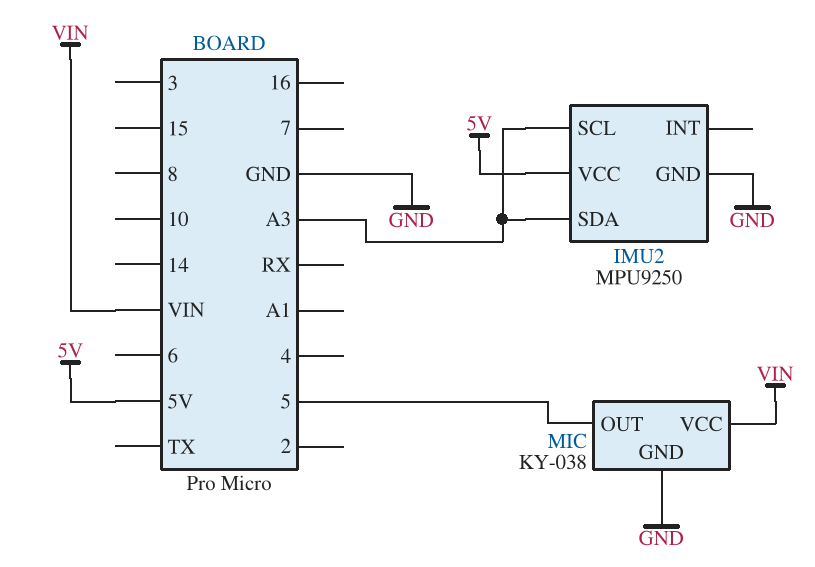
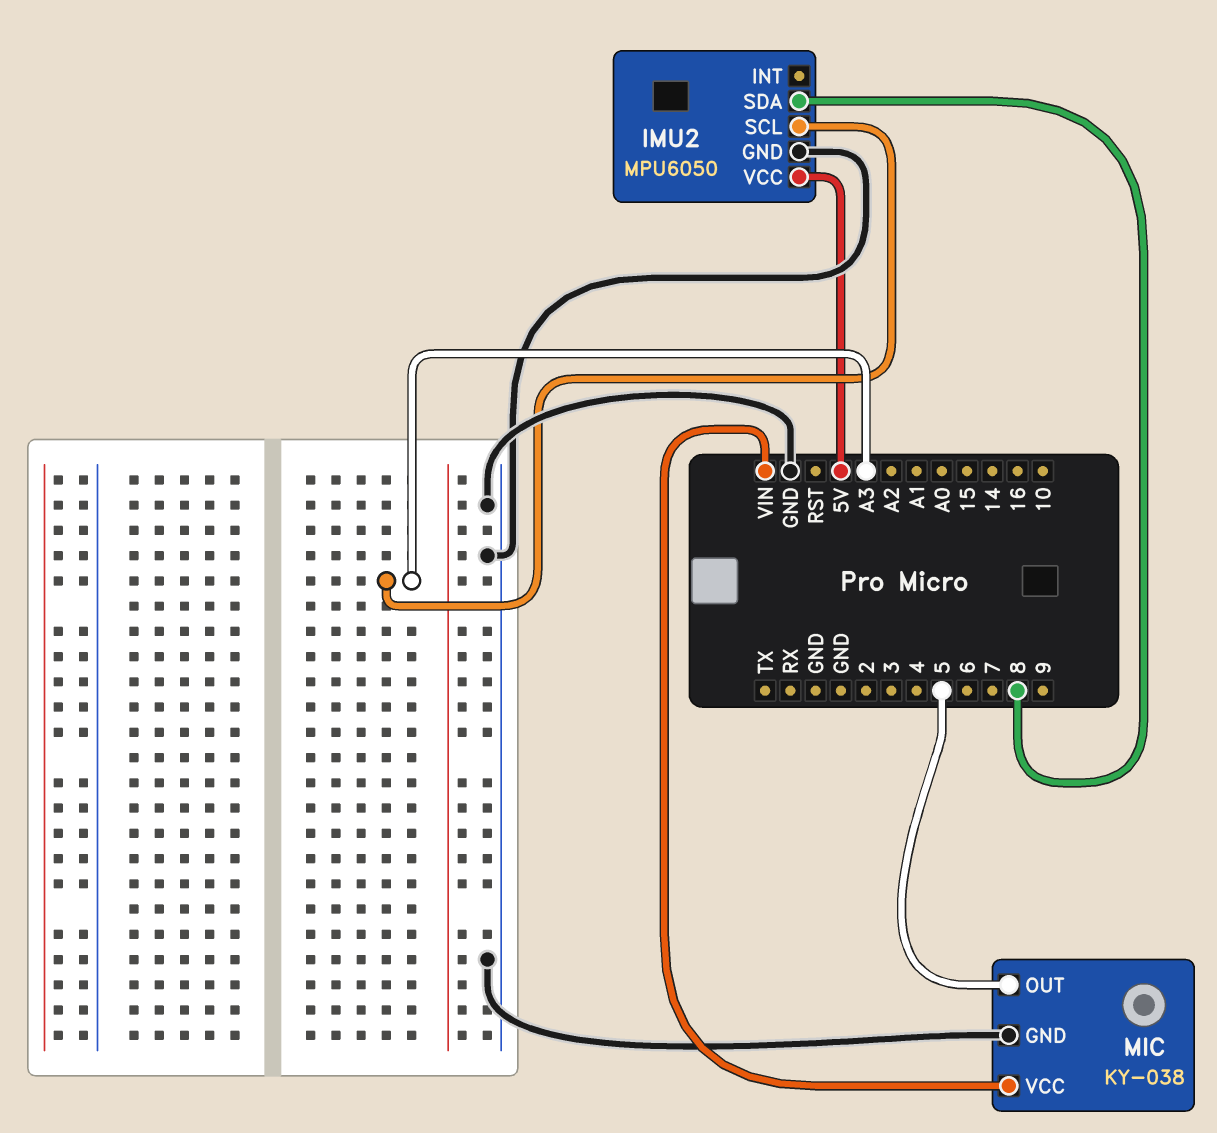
IMU2: MPU9250 -> MPU6050
IMU2 pin SDA: A3 -> 8

